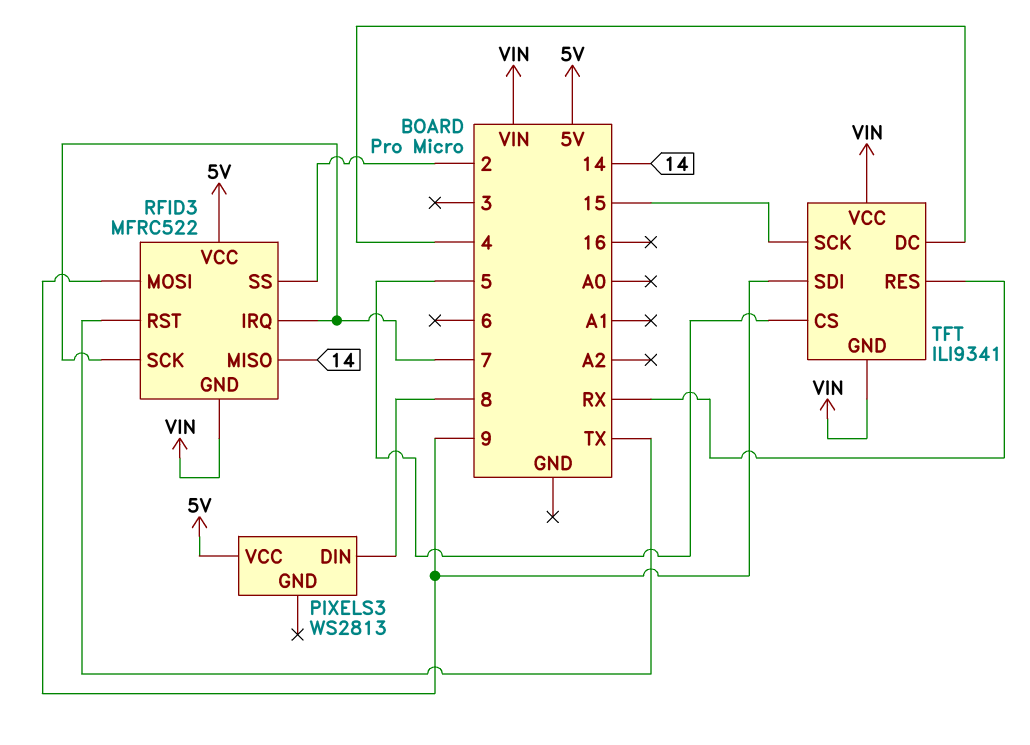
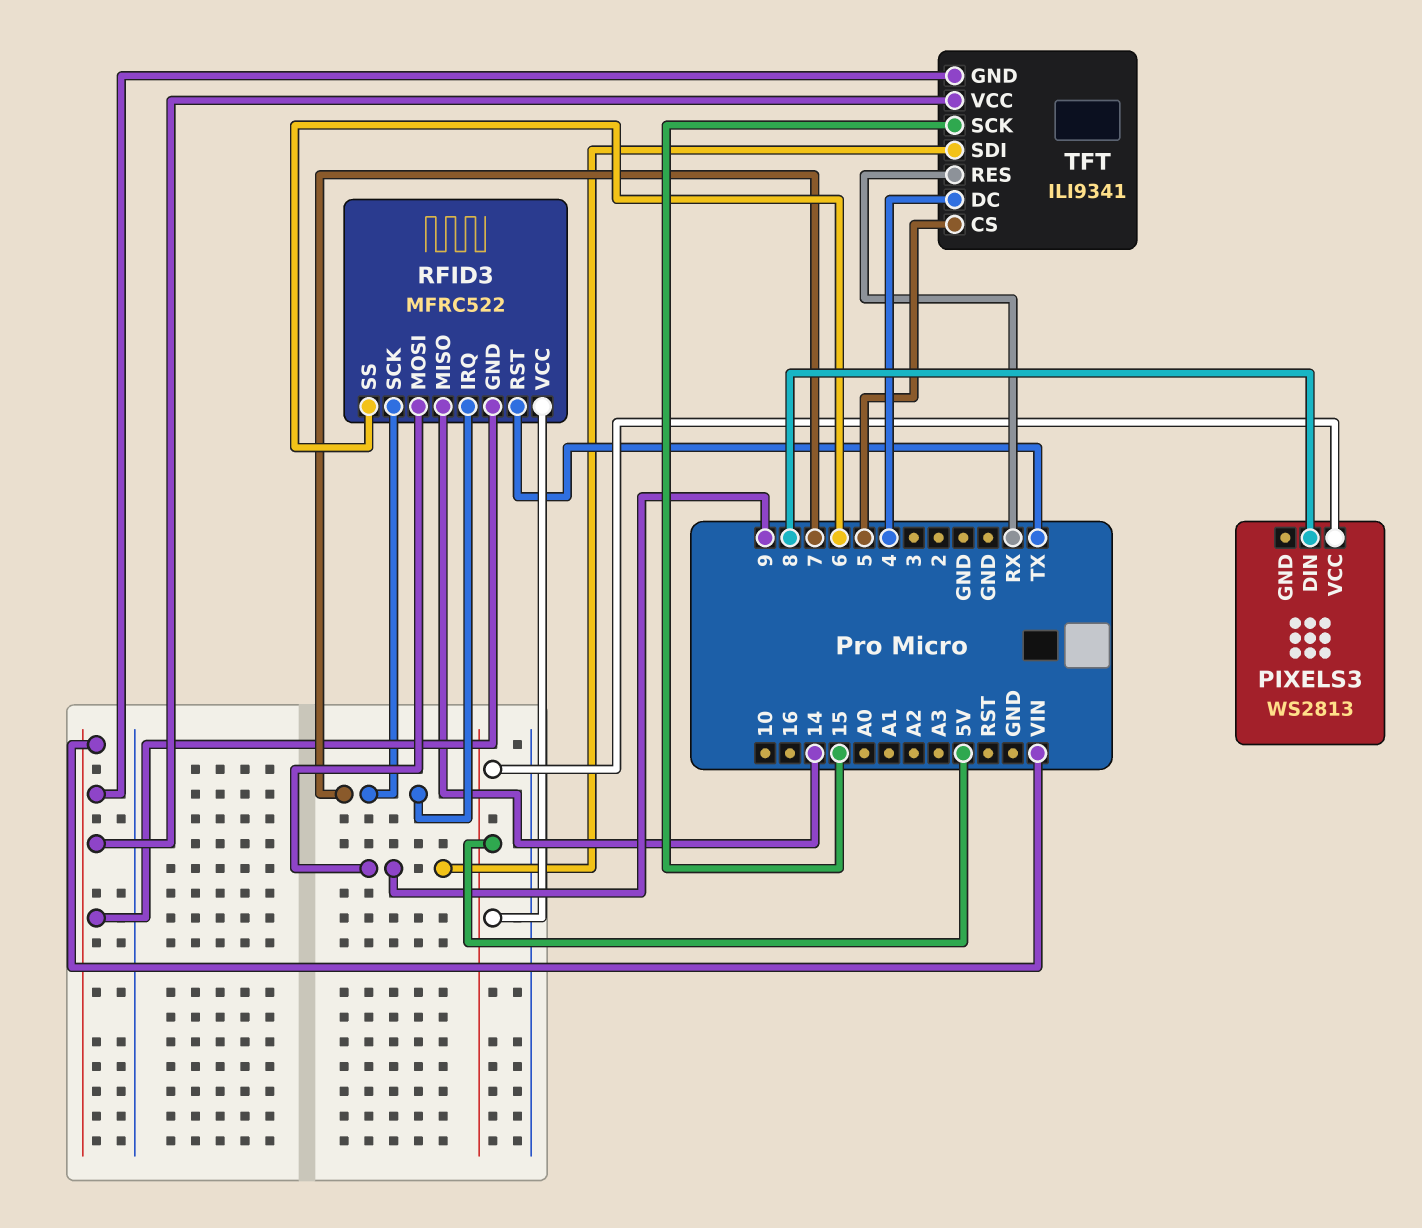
RFID3 pin SS: 2 -> 6

